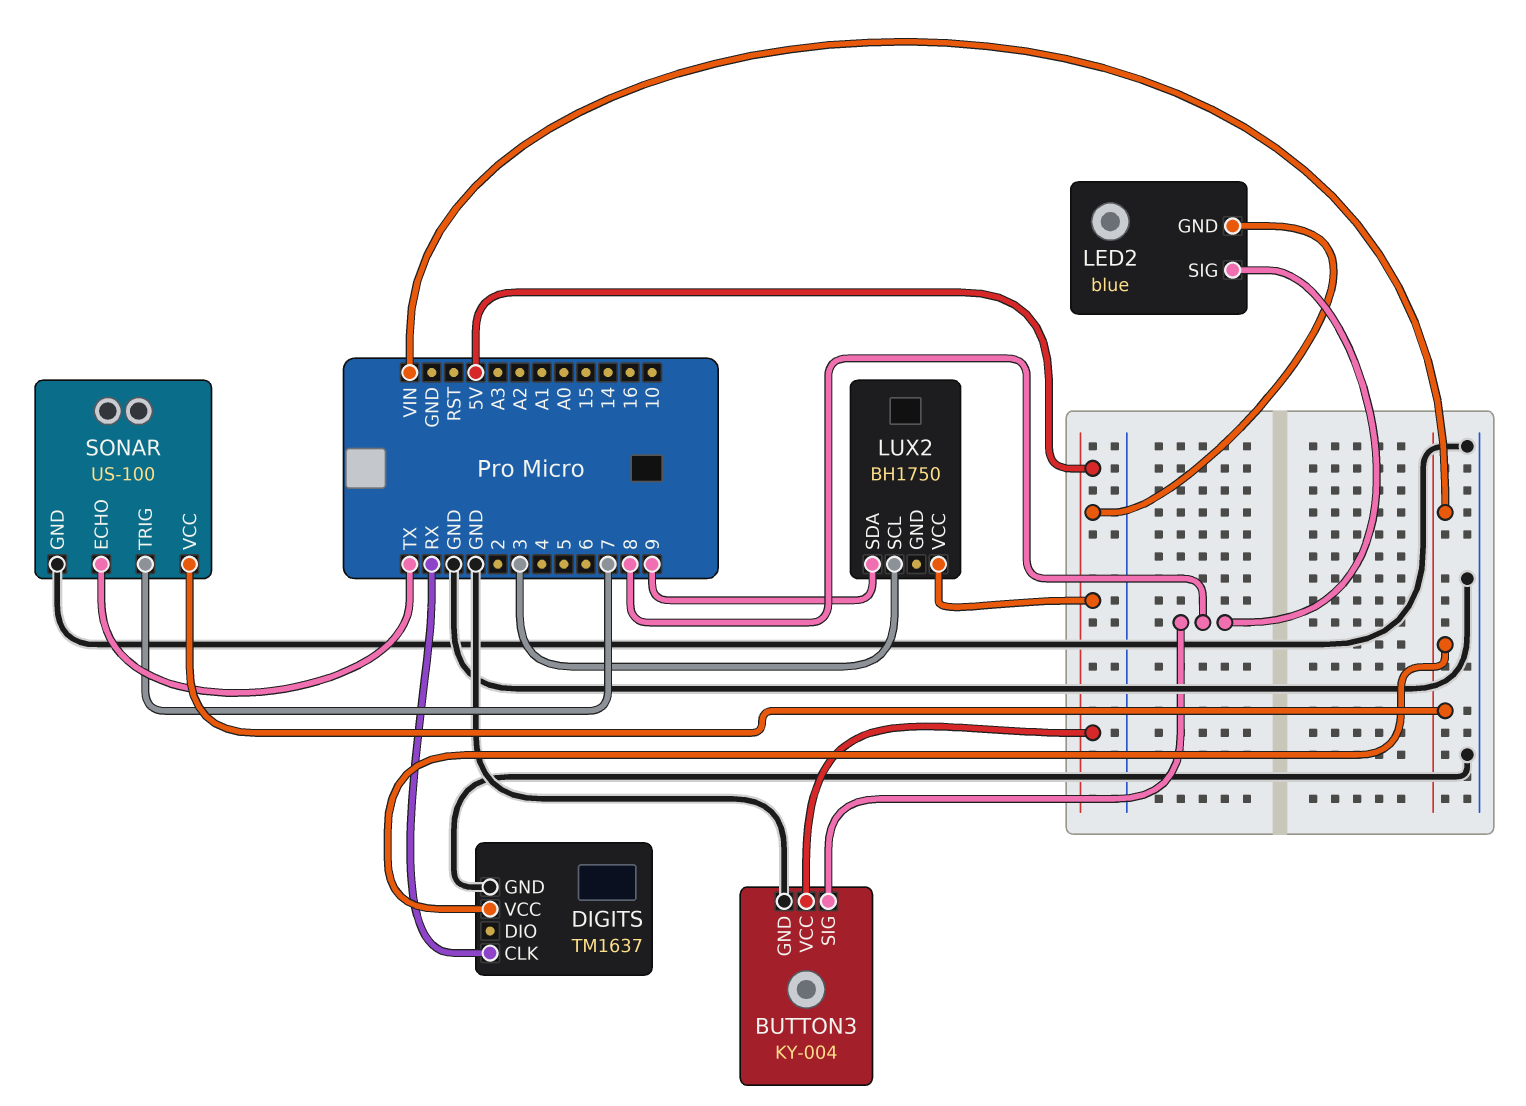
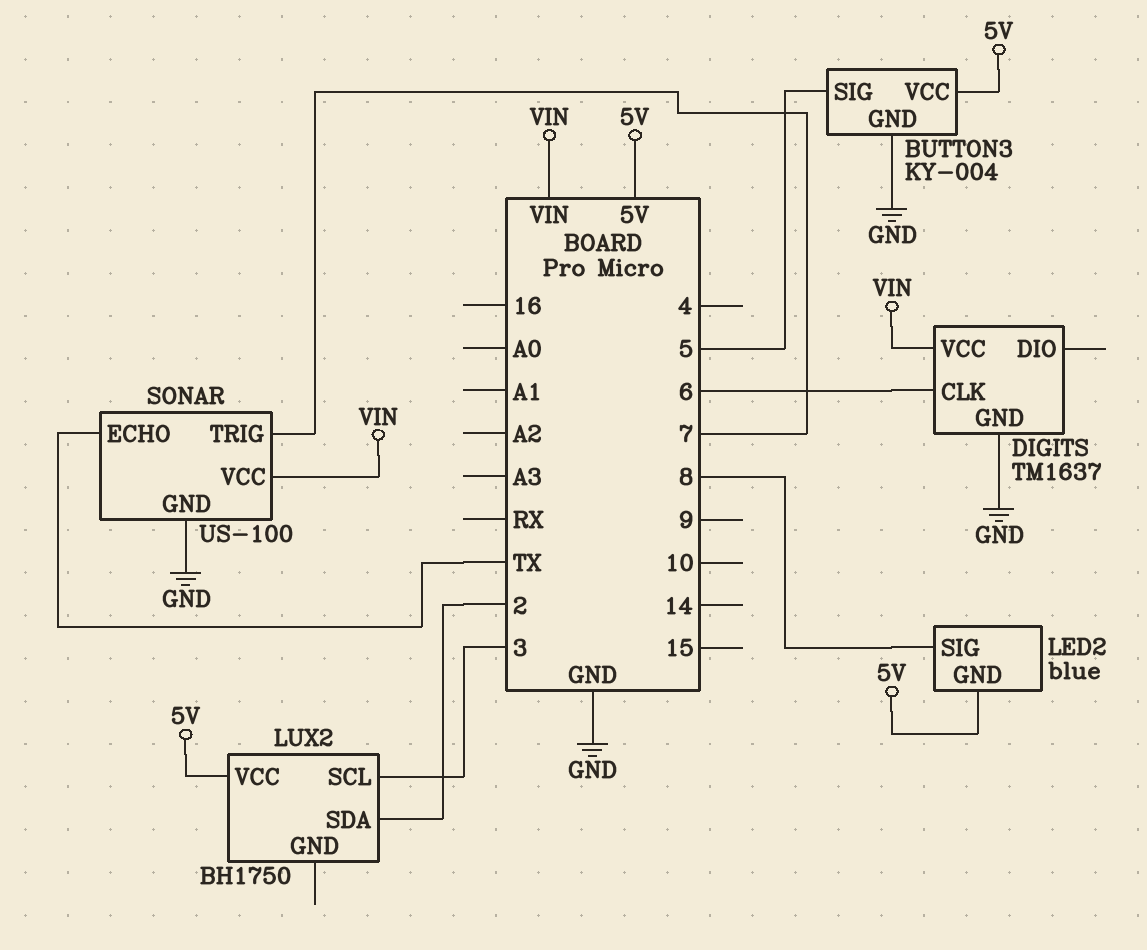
BUTTON3 pin SIG: 8 -> 5
DIGITS pin CLK: RX -> 6
LUX2 pin SDA: 9 -> 2

